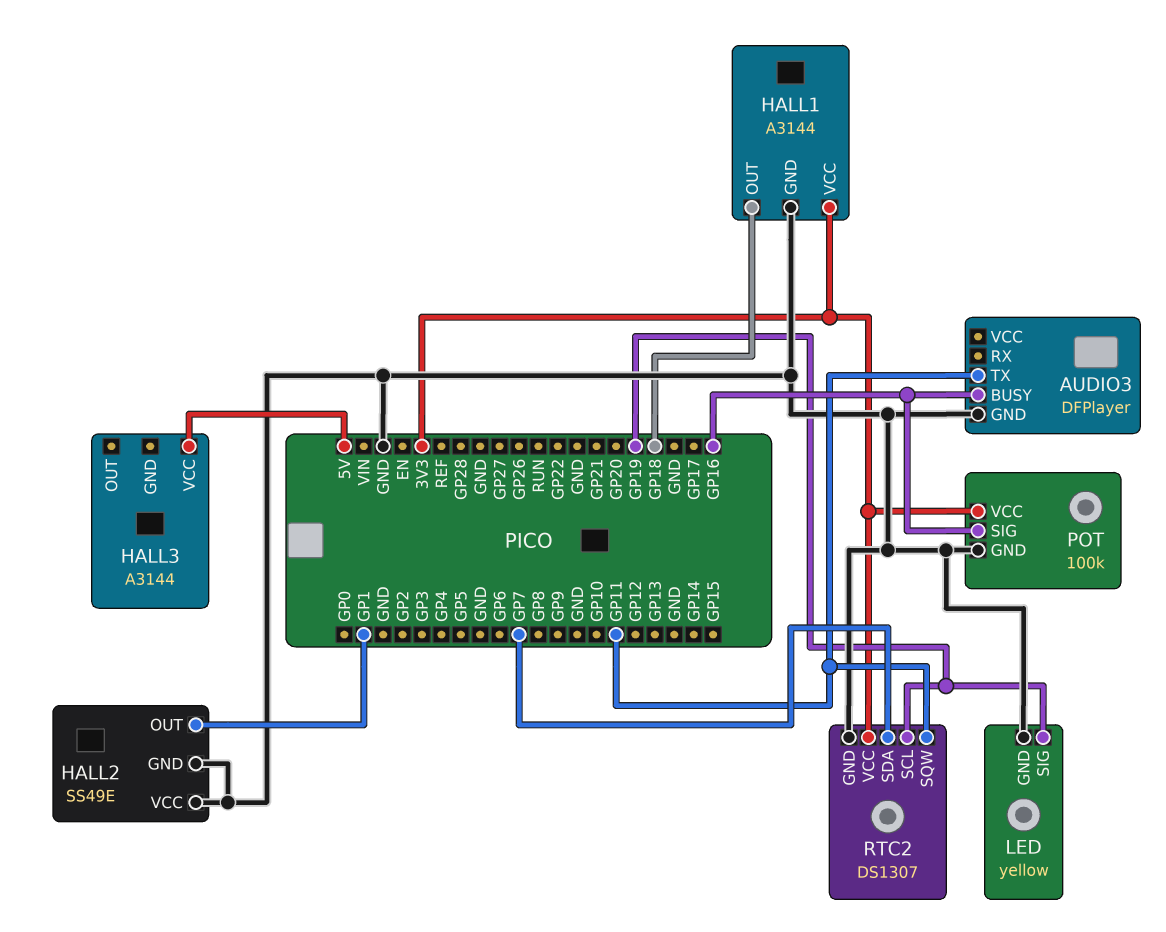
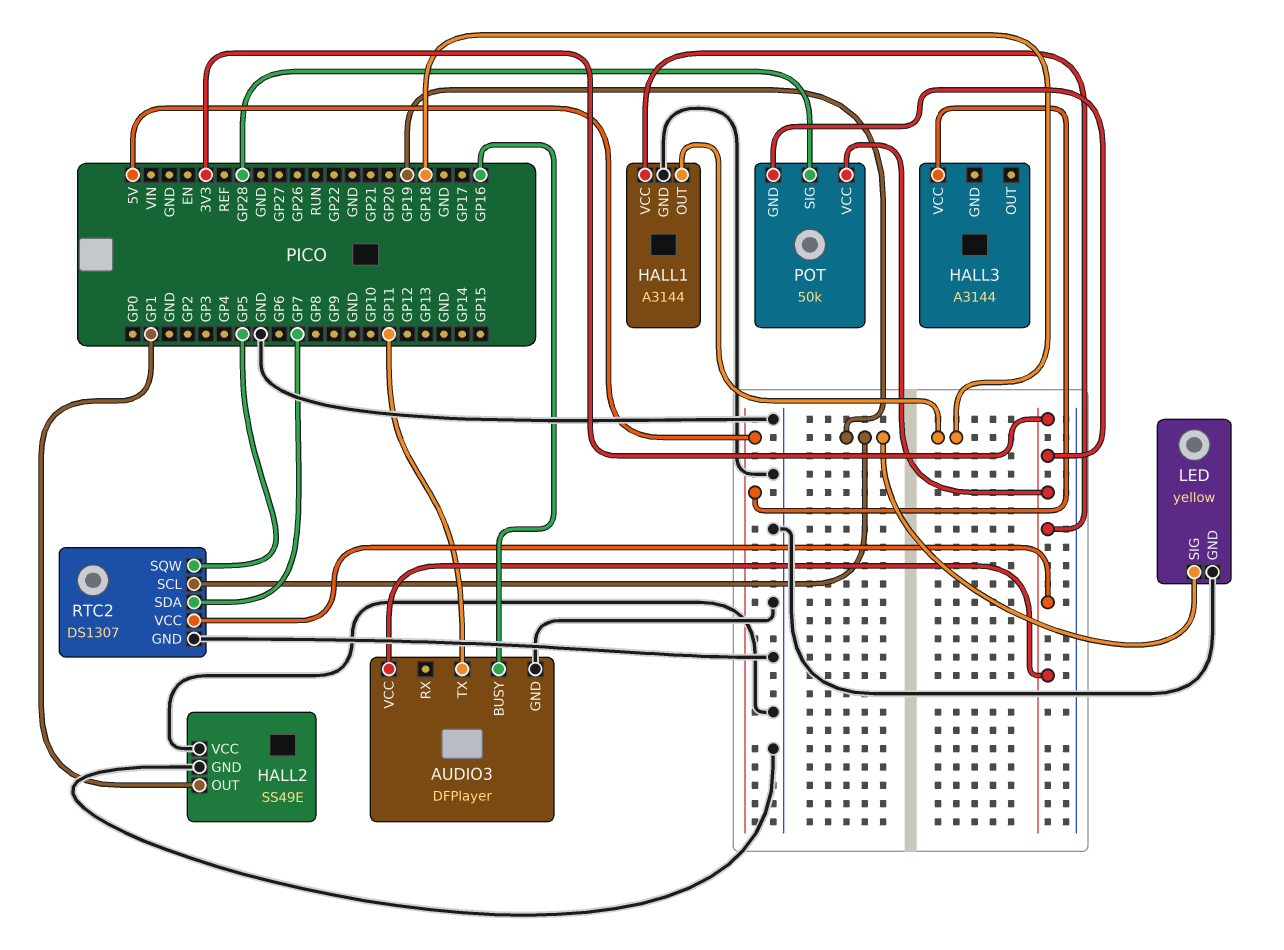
AUDIO3 pin VCC: none -> 3V3
POT: 100k -> 50k
POT pin GND: GND -> 3V3
POT pin SIG: GP16 -> GP28
RTC2 pin SQW: GP11 -> GP5

